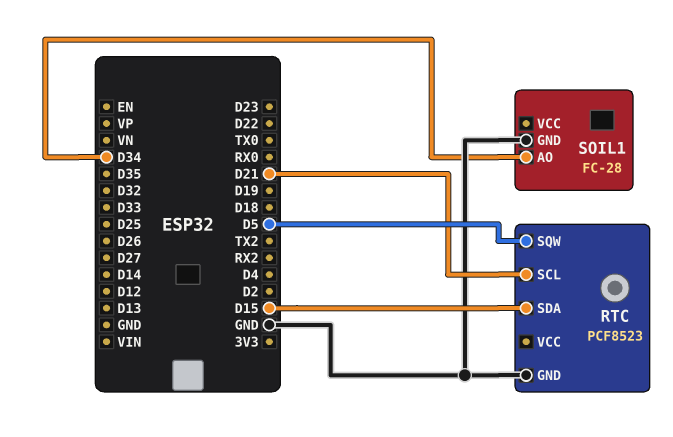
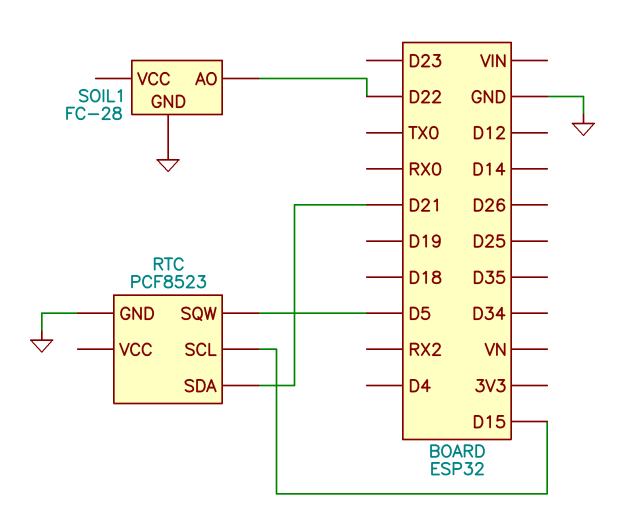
RTC pin SCL: D21 -> D15
RTC pin SDA: D15 -> D21
SOIL1 pin AO: D34 -> D22

